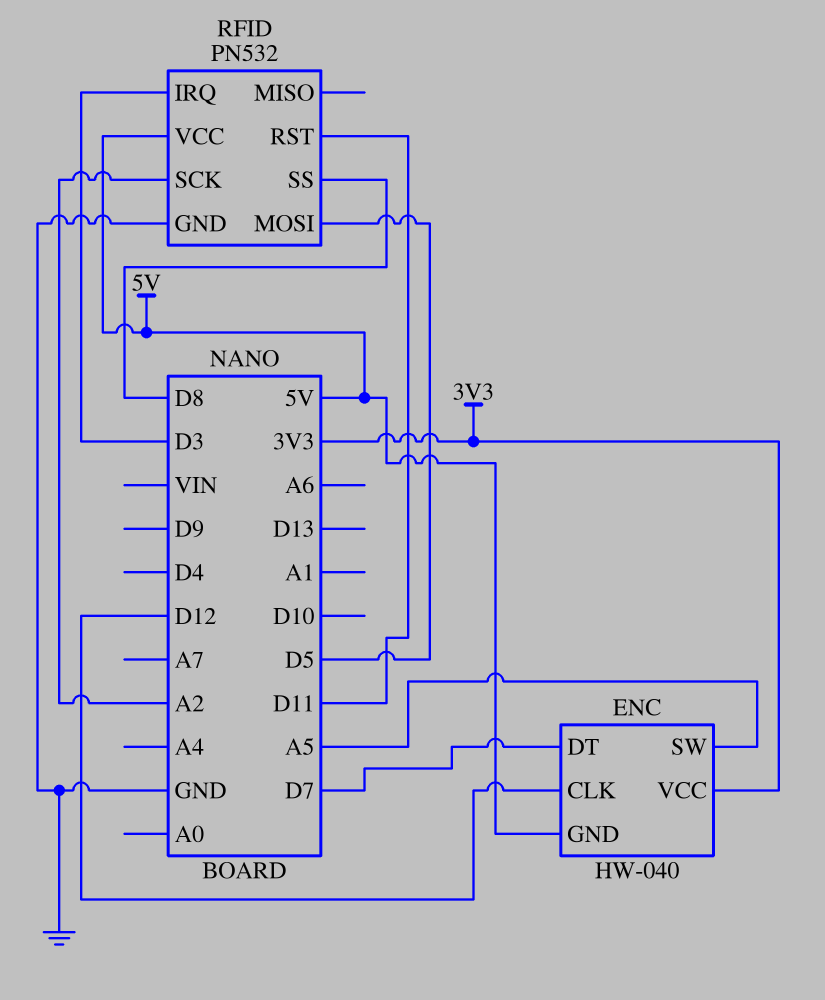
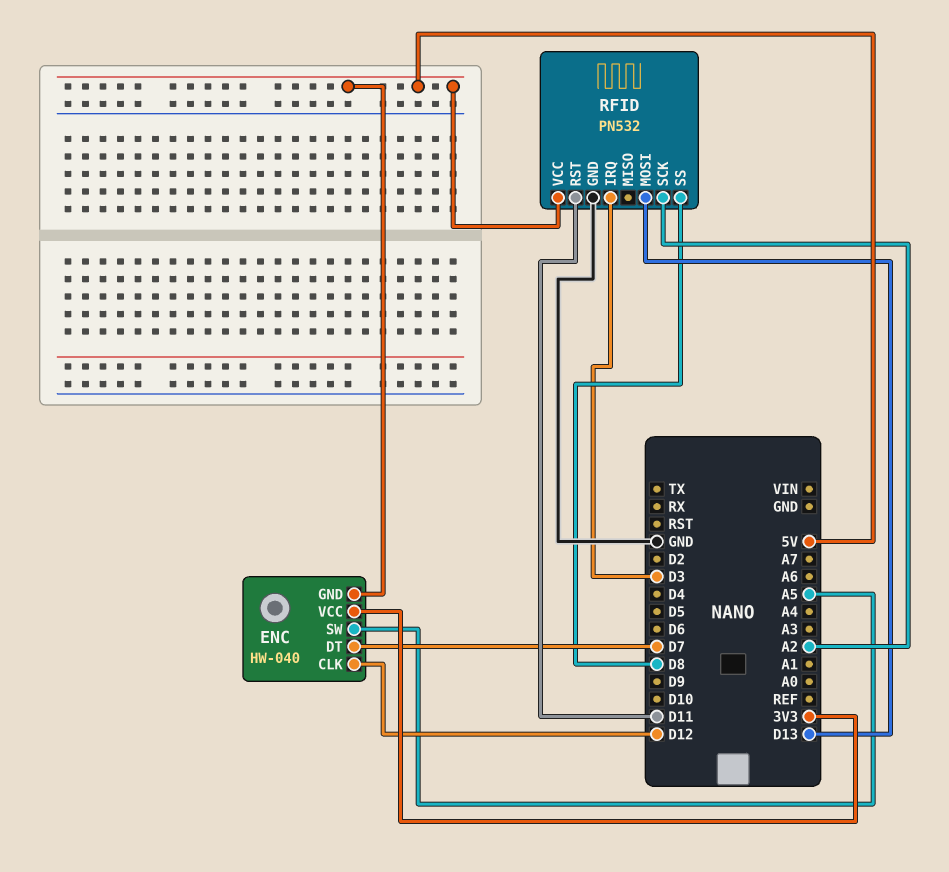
RFID pin MOSI: D5 -> D13

